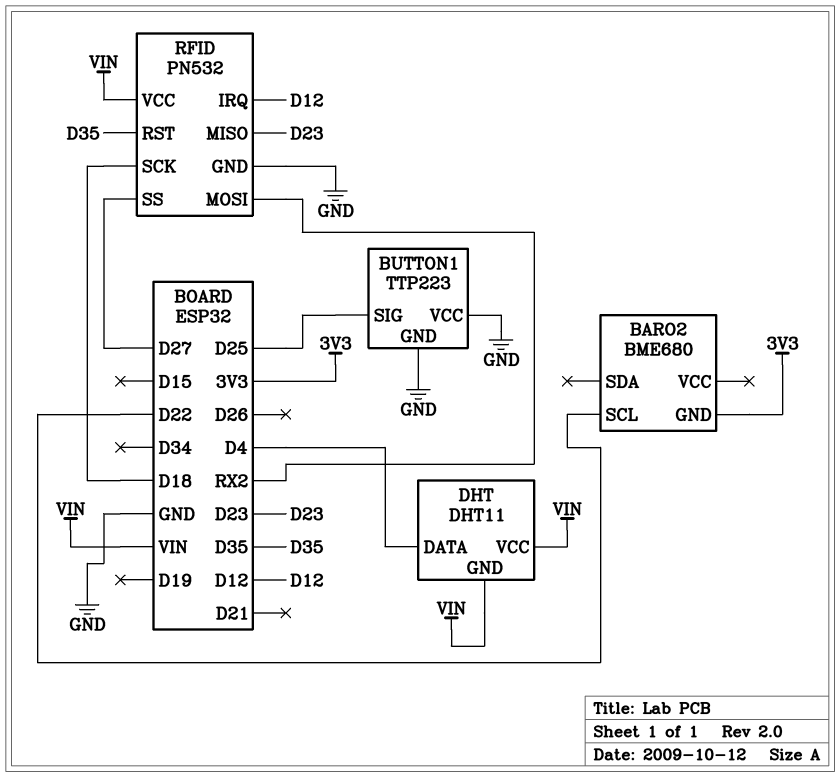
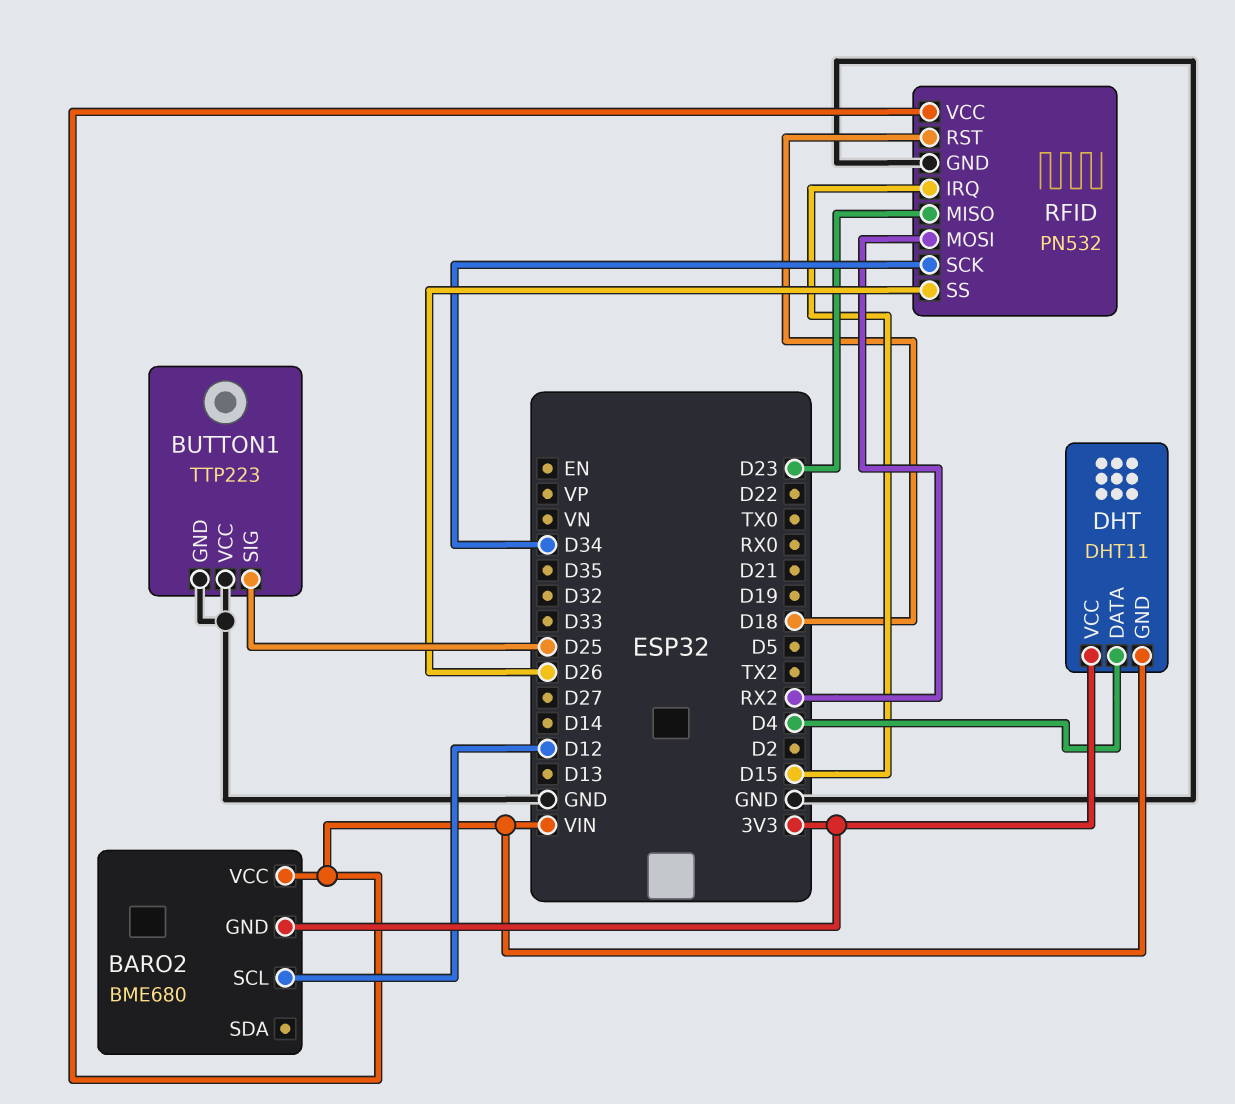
BARO2 pin SCL: D22 -> D12
BARO2 pin VCC: none -> VIN
DHT pin VCC: VIN -> 3V3
RFID pin IRQ: D12 -> D15
RFID pin RST: D35 -> D18
RFID pin SCK: D18 -> D34
RFID pin SS: D27 -> D26

